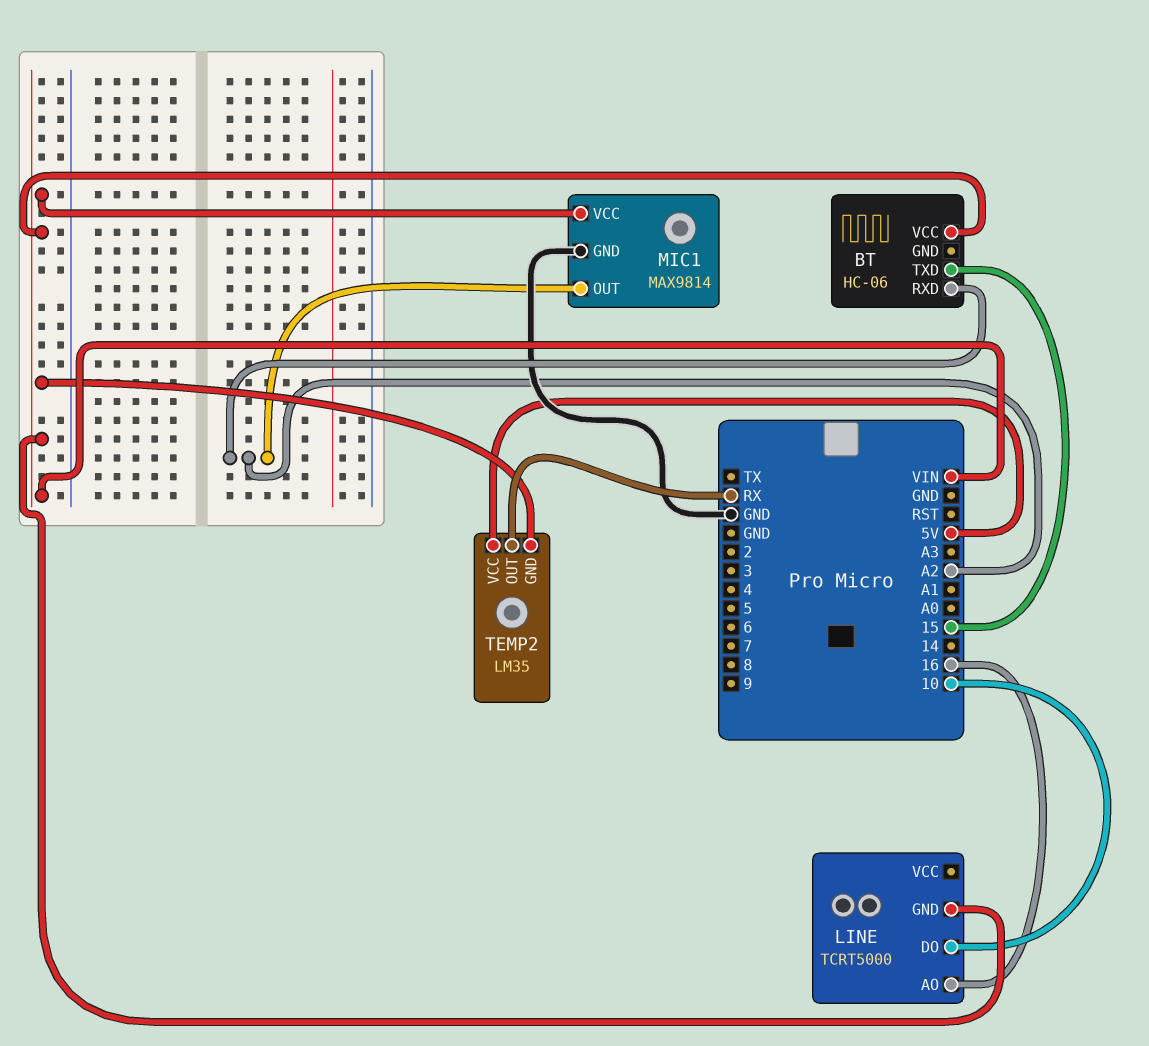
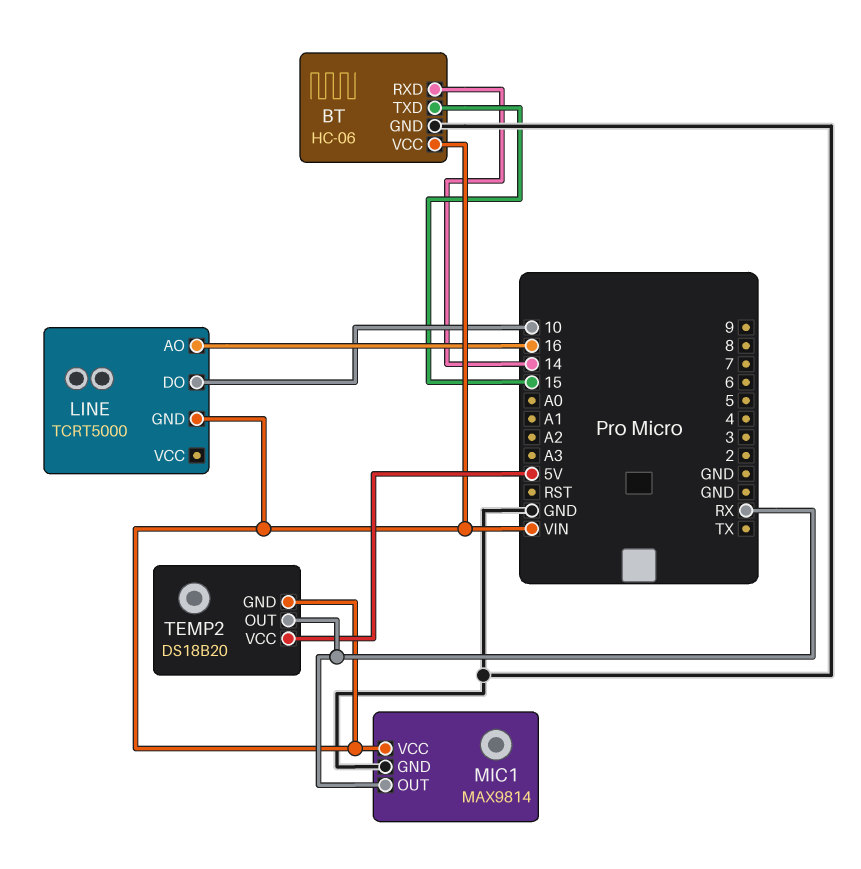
BT pin GND: none -> GND
BT pin RXD: A2 -> 14
MIC1 pin OUT: A2 -> RX
TEMP2: LM35 -> DS18B20

